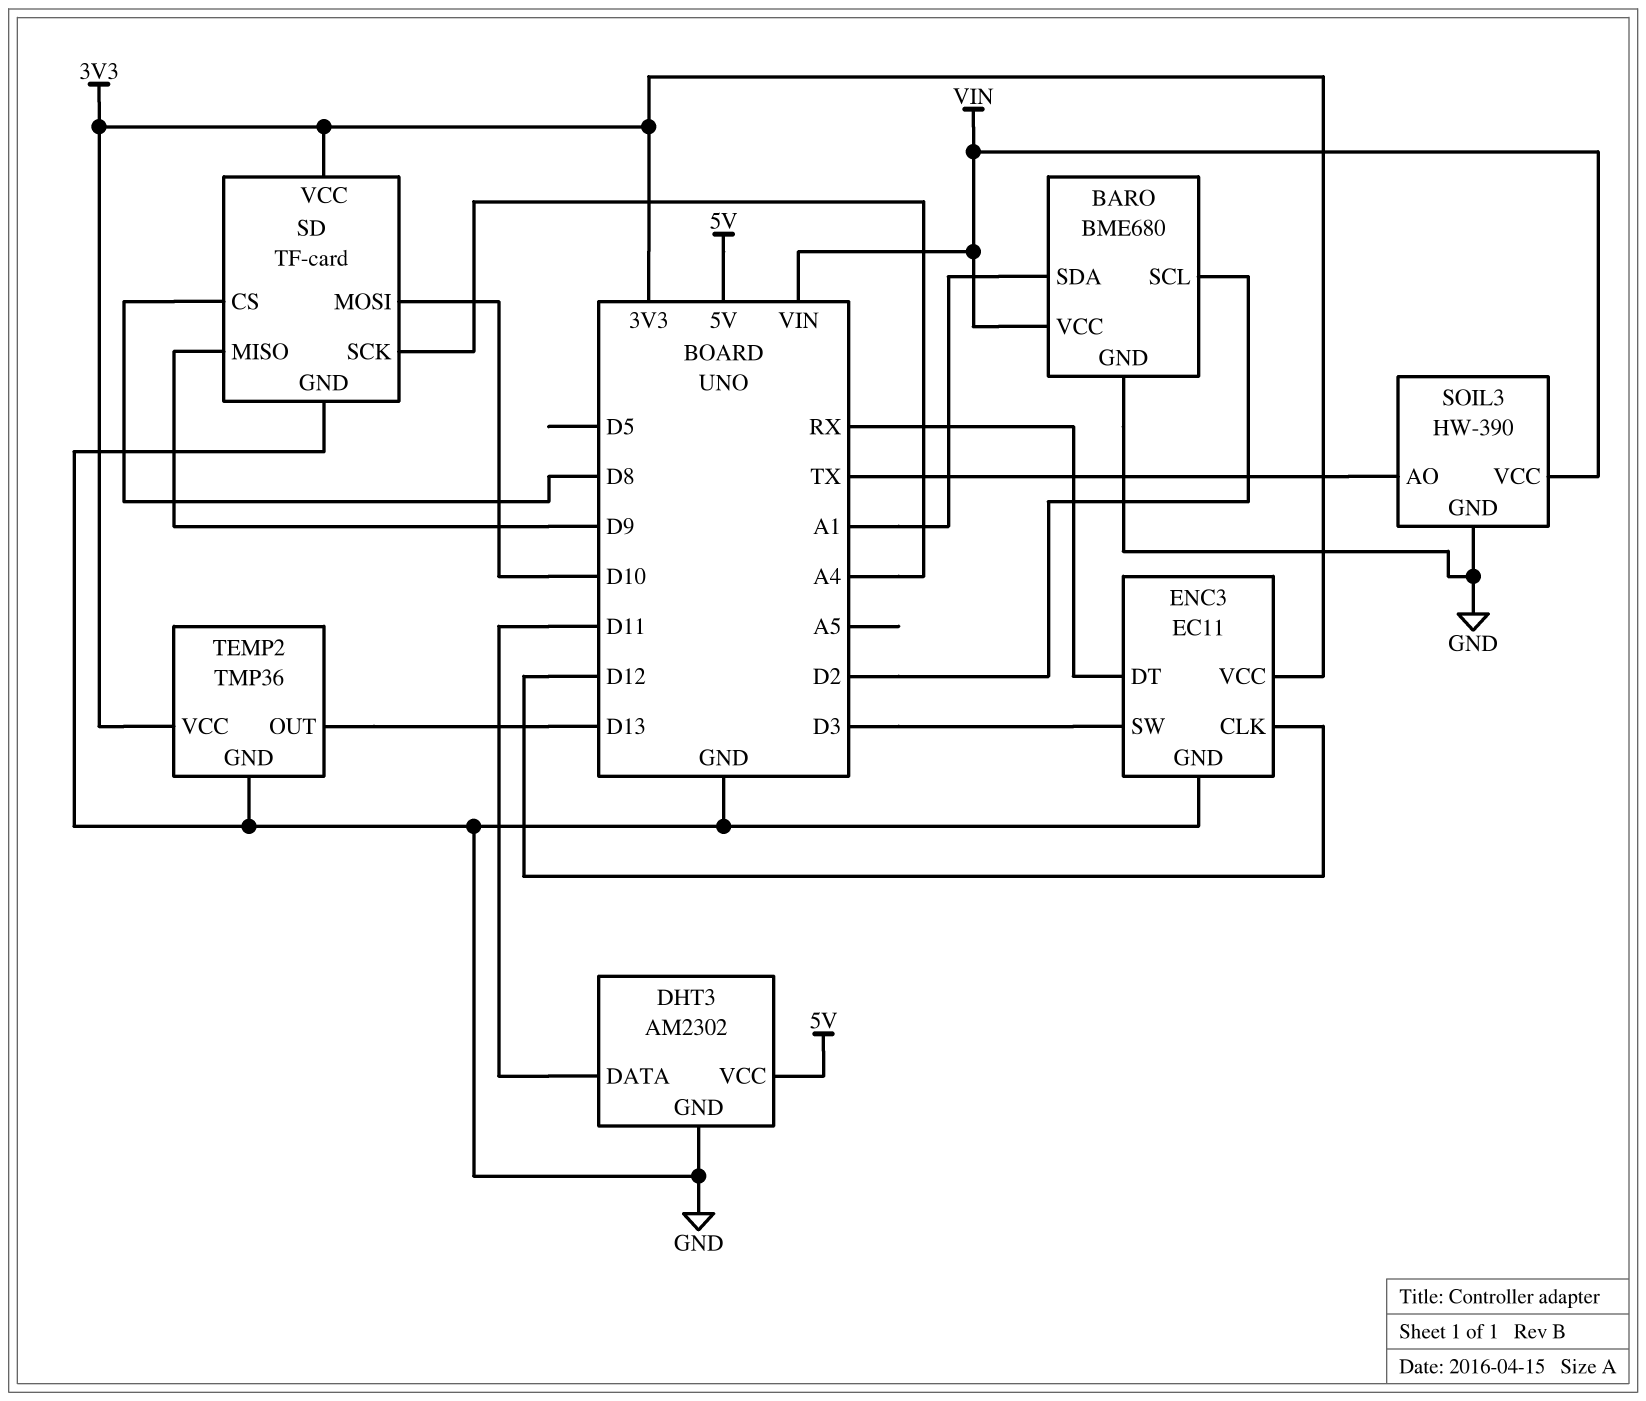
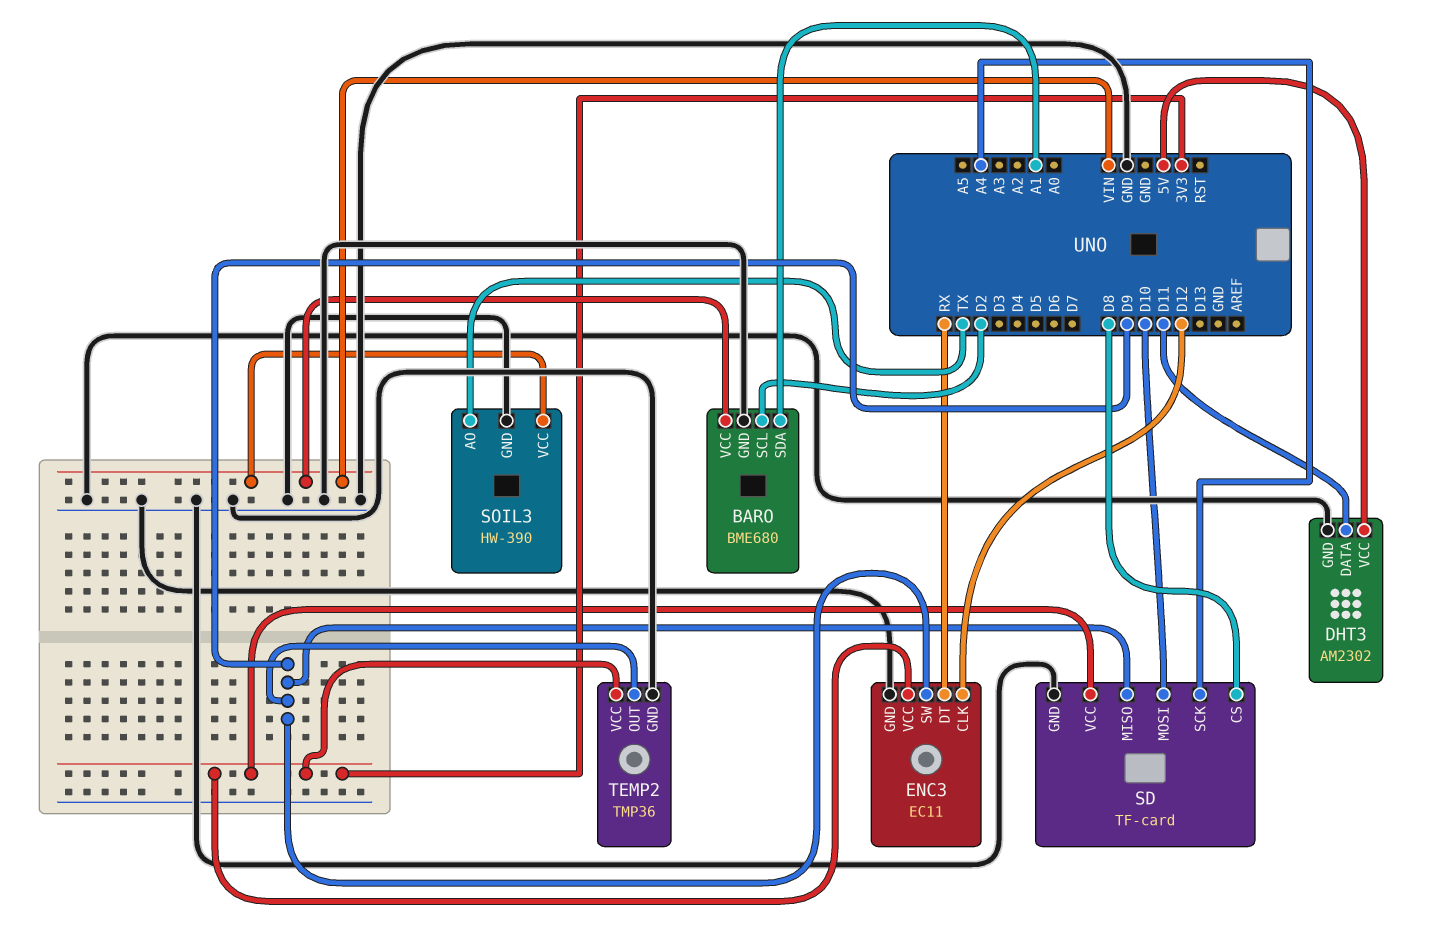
ENC3 pin SW: D3 -> D9
TEMP2 pin OUT: D13 -> D9

